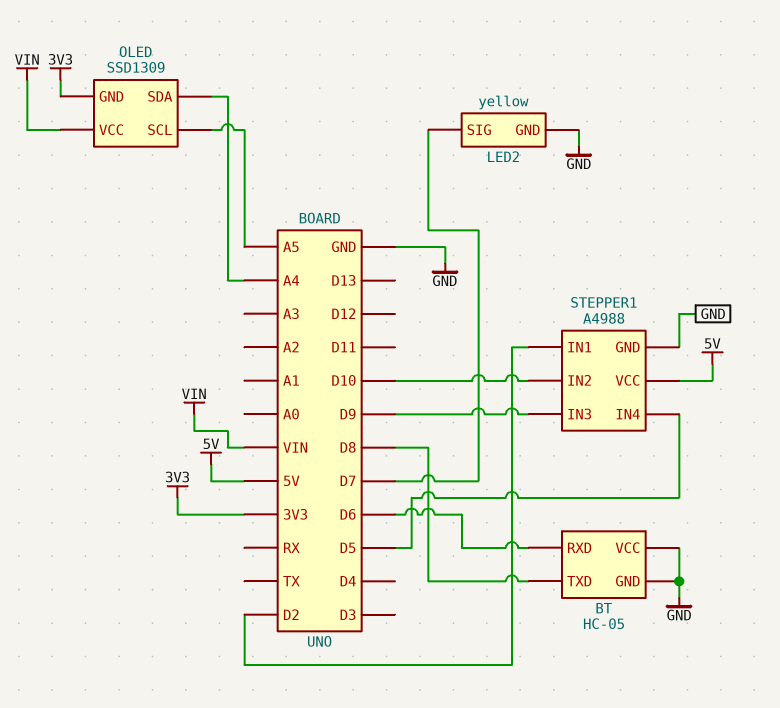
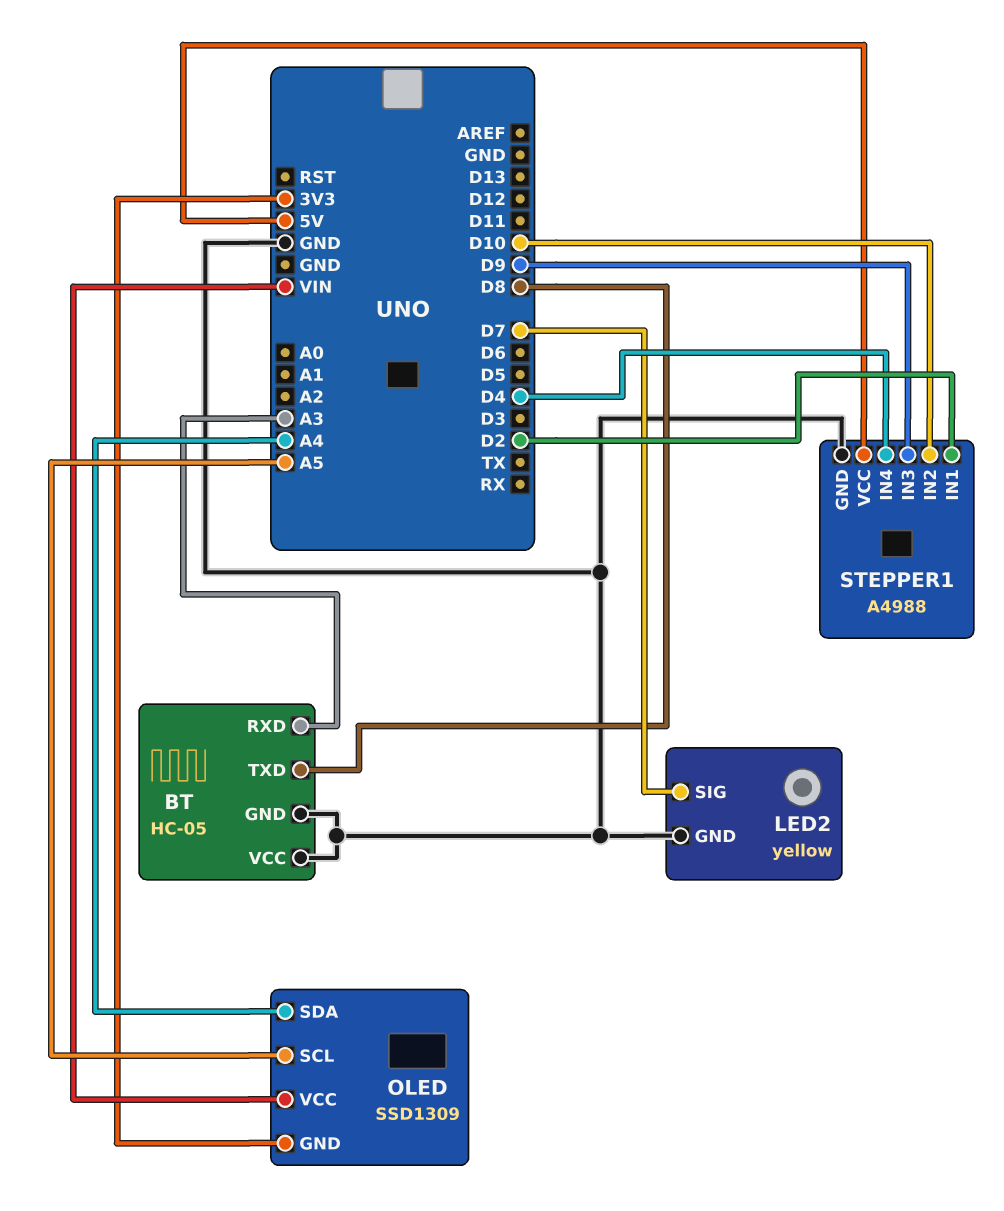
BT pin RXD: D6 -> A3
STEPPER1 pin IN4: D5 -> D4

